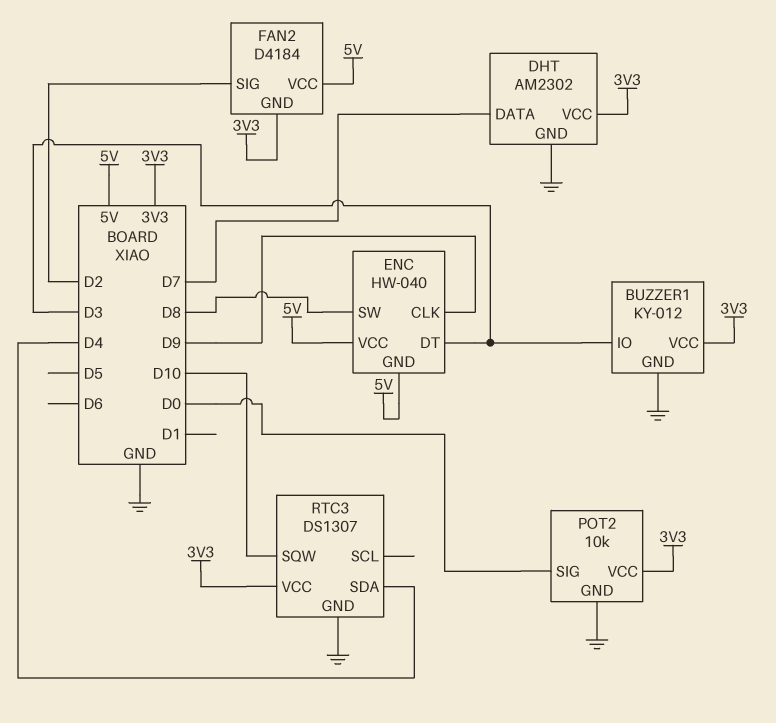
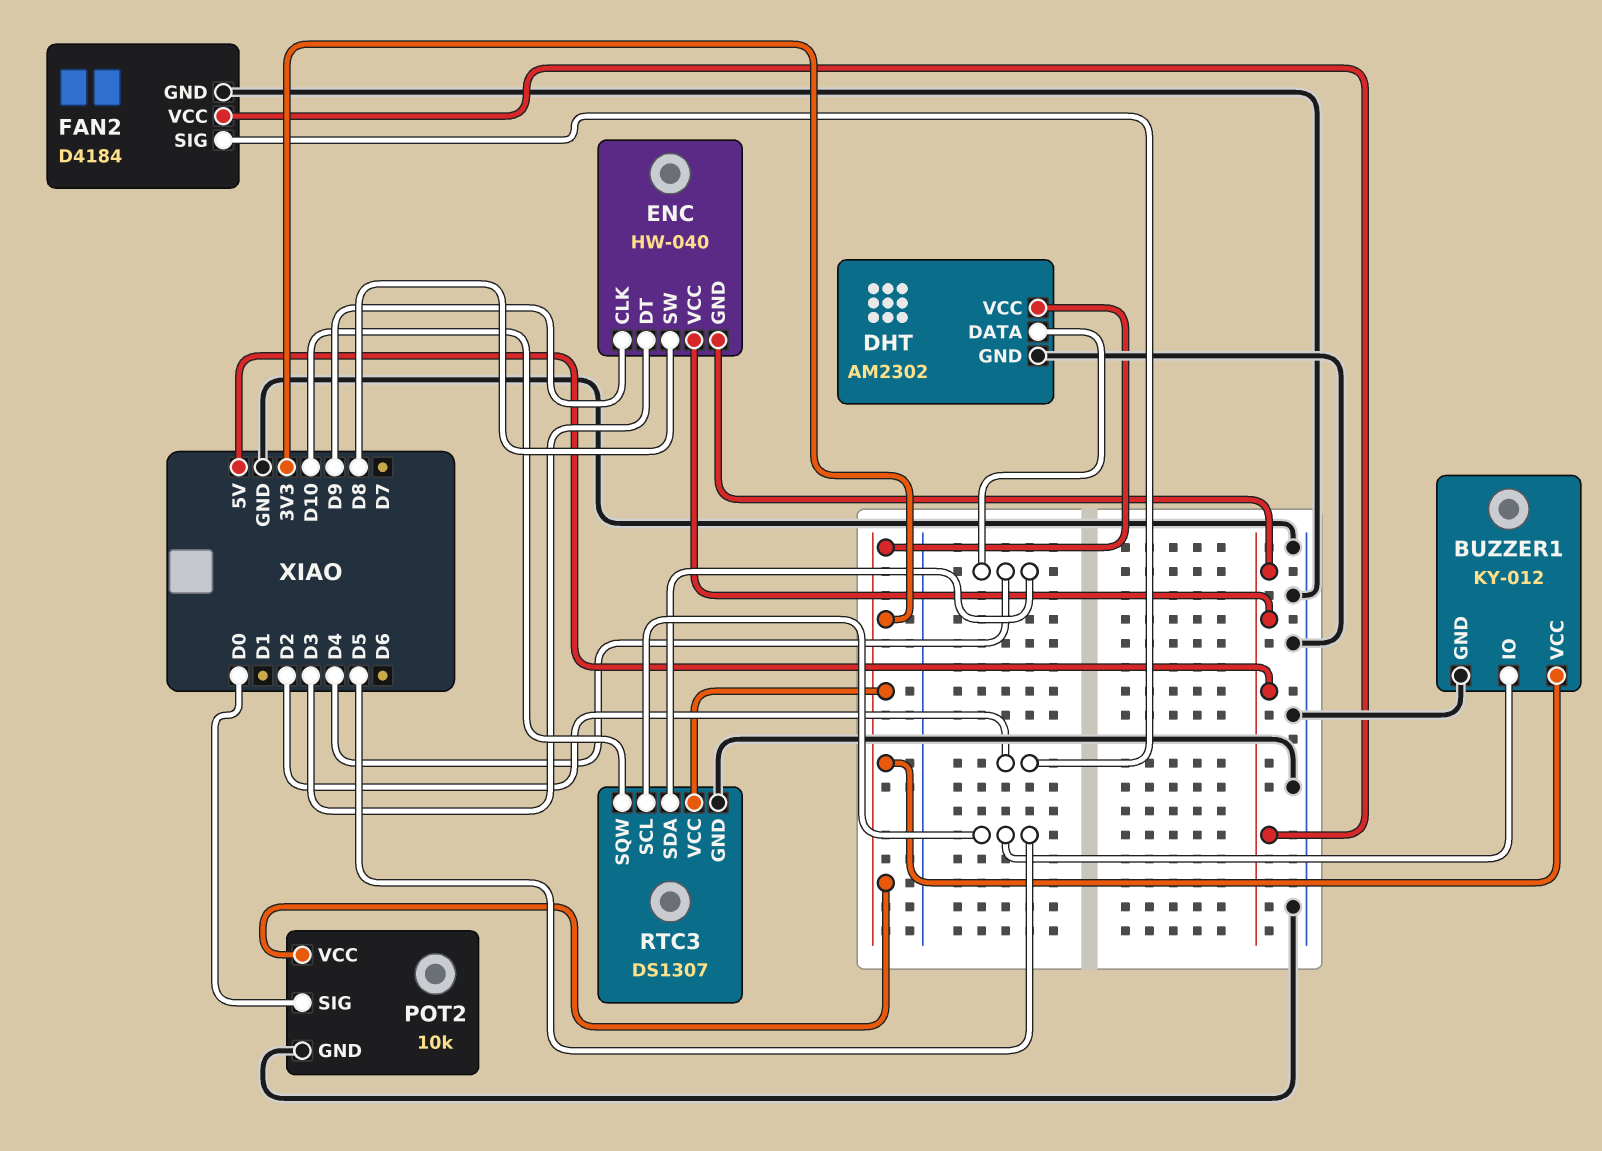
BUZZER1 pin IO: D3 -> D5
DHT pin DATA: D7 -> D4
FAN2 pin GND: 3V3 -> GND
RTC3 pin SCL: none -> D5

